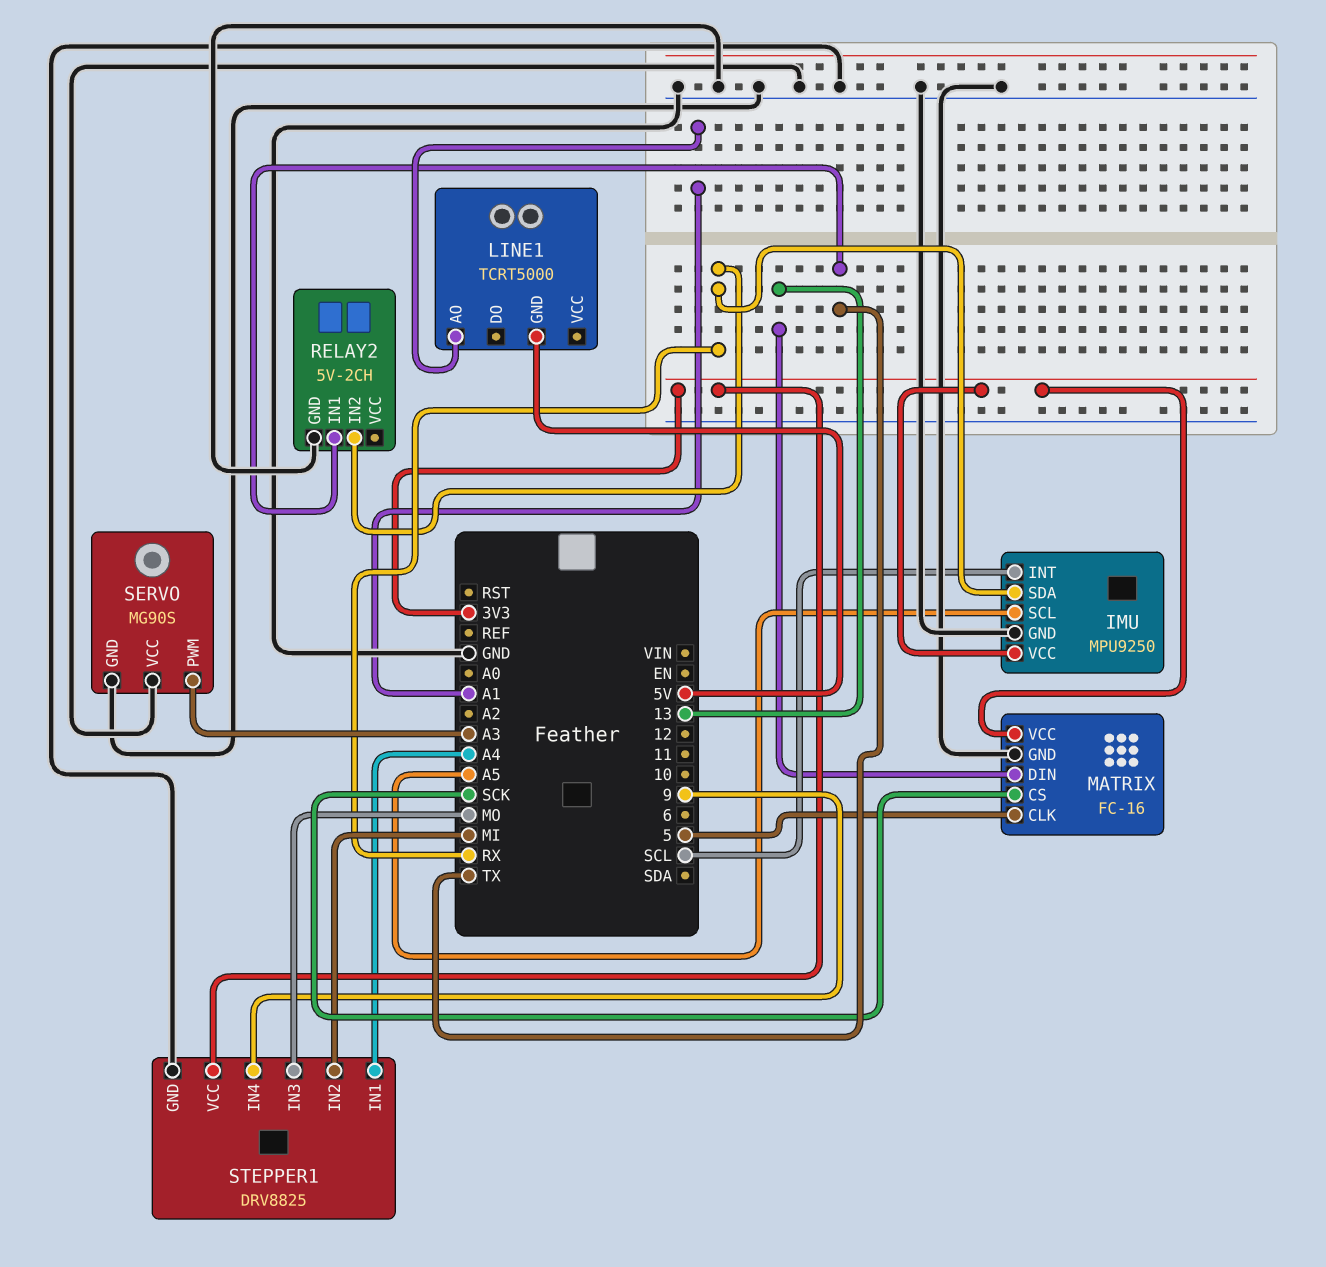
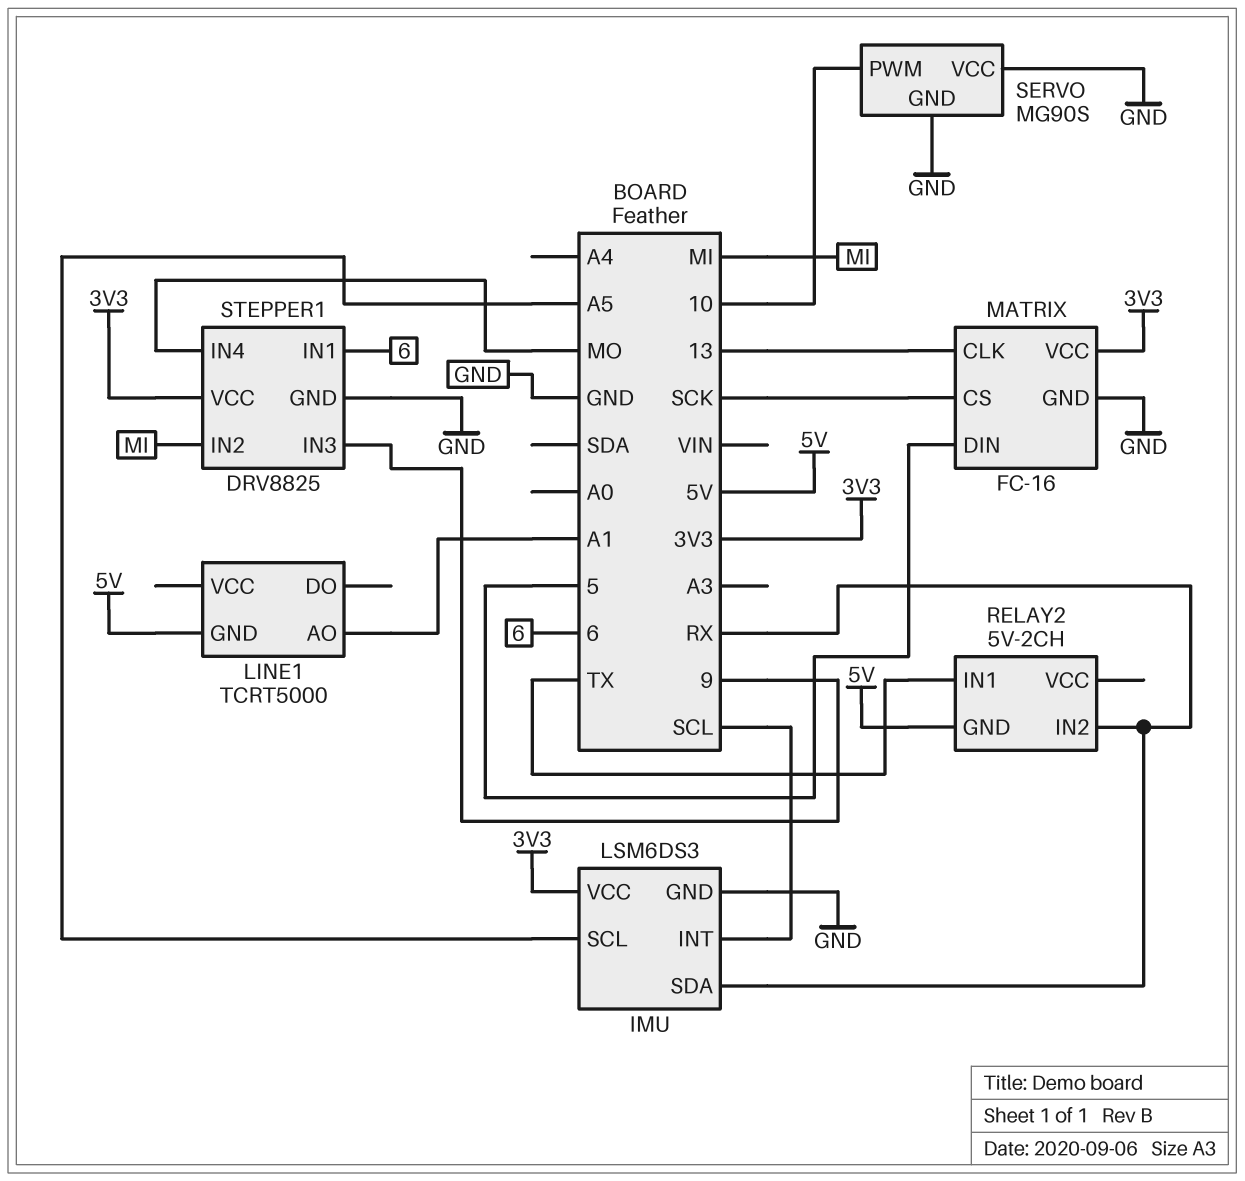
IMU: MPU9250 -> LSM6DS3
MATRIX pin CLK: 5 -> 13
MATRIX pin DIN: 13 -> 5
RELAY2 pin GND: GND -> 5V
SERVO pin PWM: A3 -> 10
STEPPER1 pin IN1: A4 -> 6
STEPPER1 pin IN3: MO -> 9
STEPPER1 pin IN4: 9 -> MO

